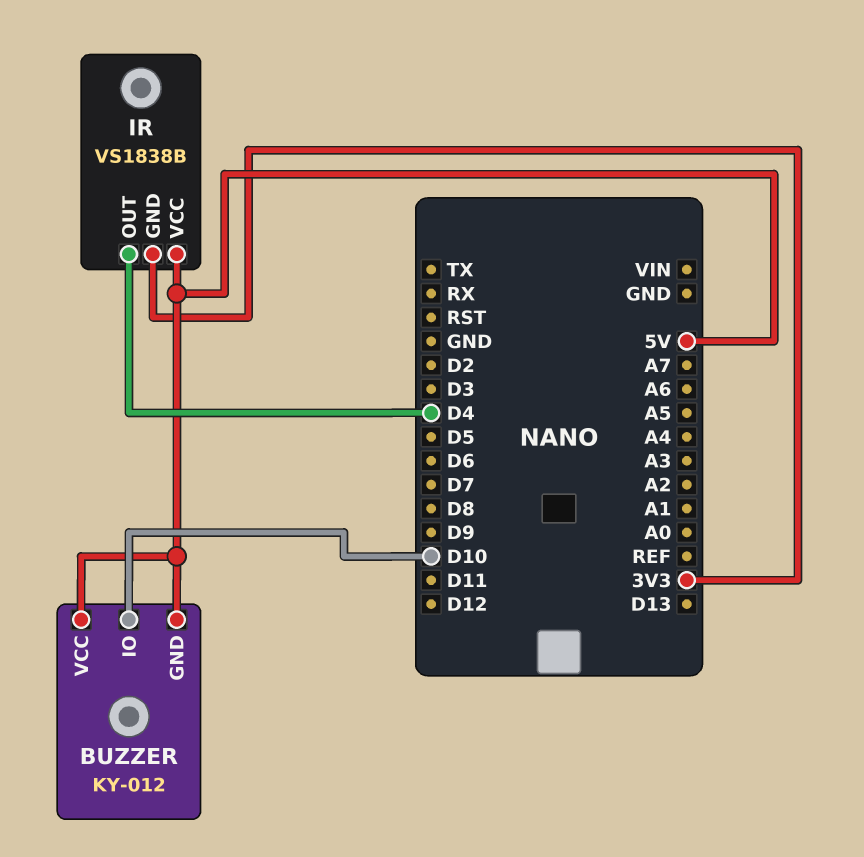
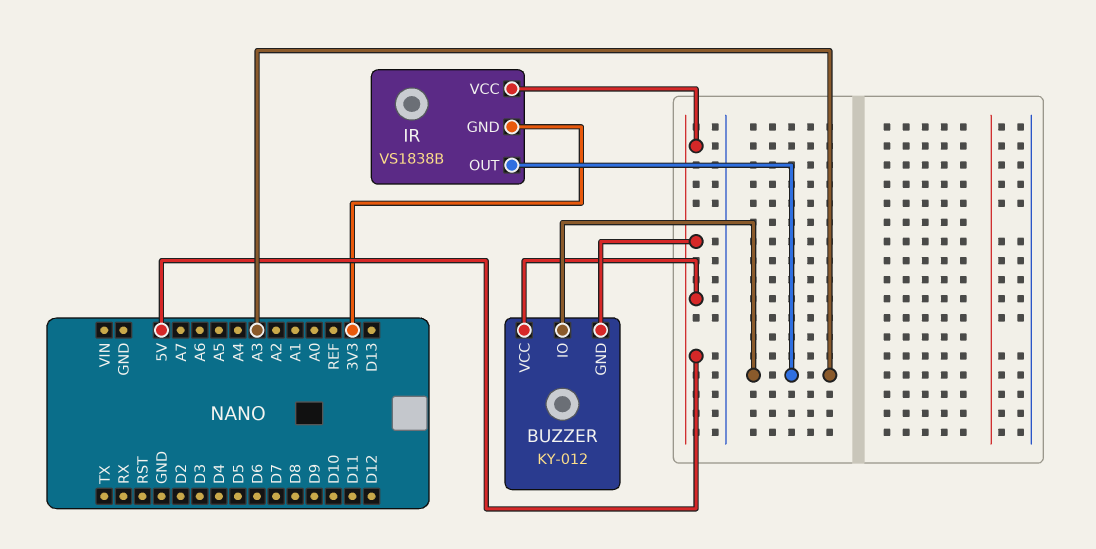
BUZZER pin IO: D10 -> A3
IR pin OUT: D4 -> A3

